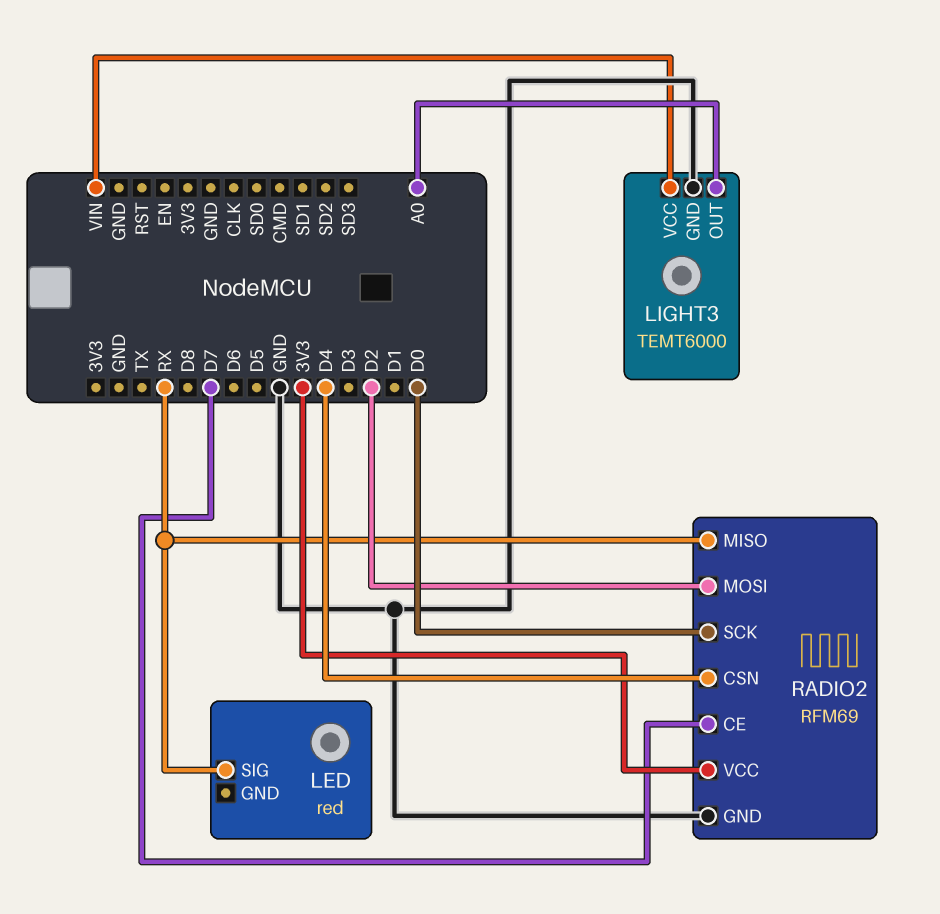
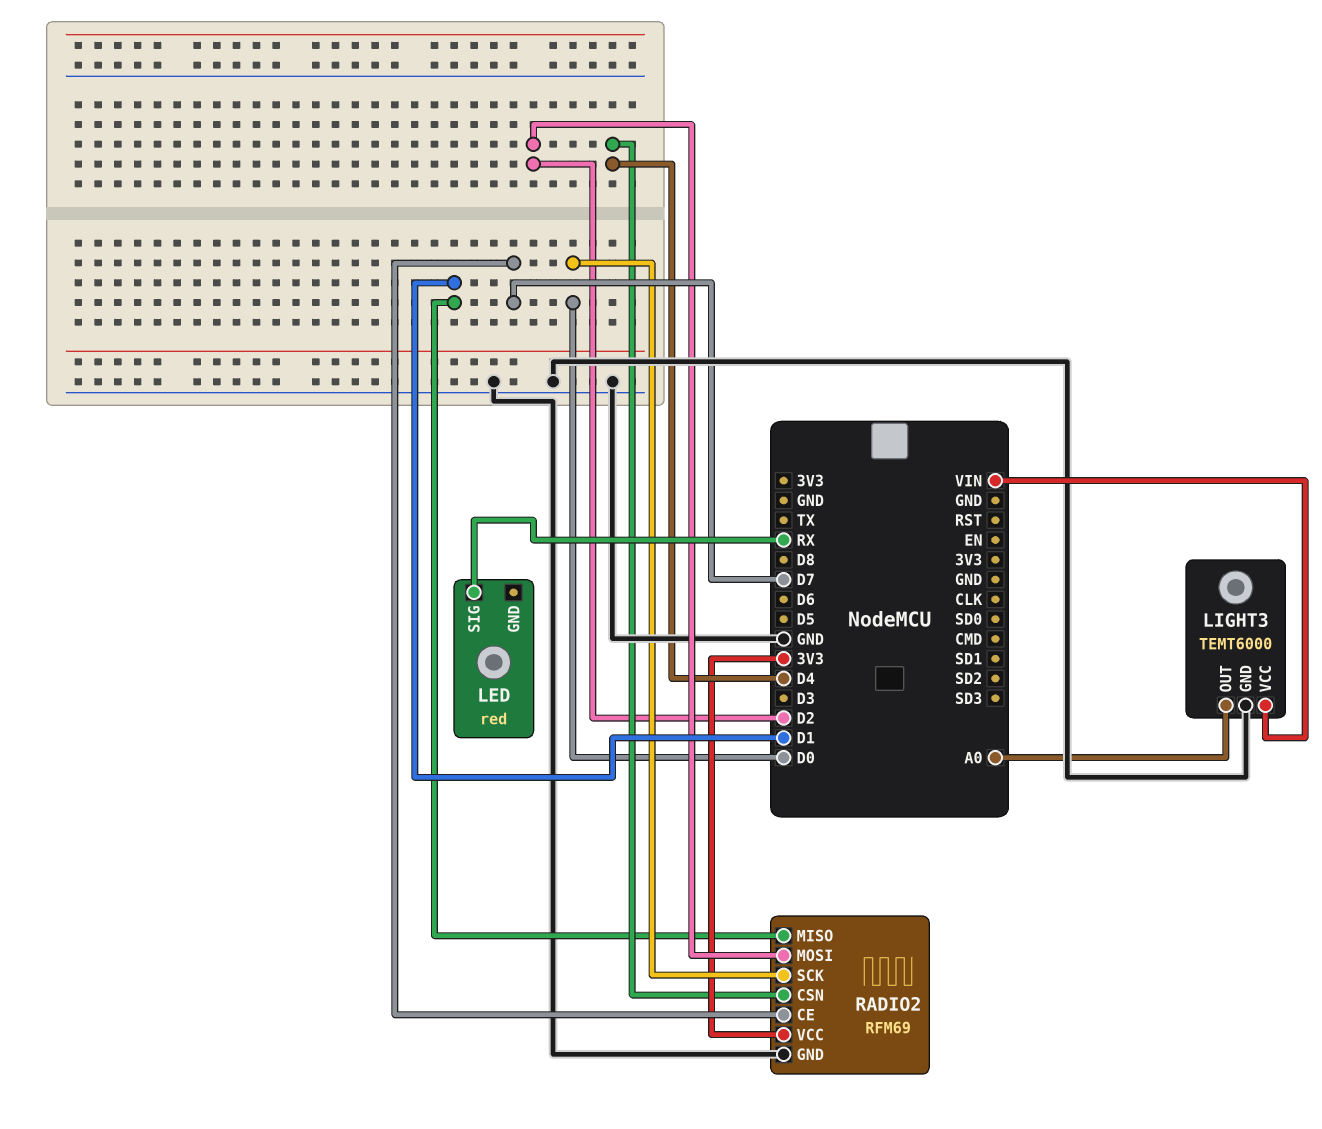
RADIO2 pin MISO: RX -> D1

